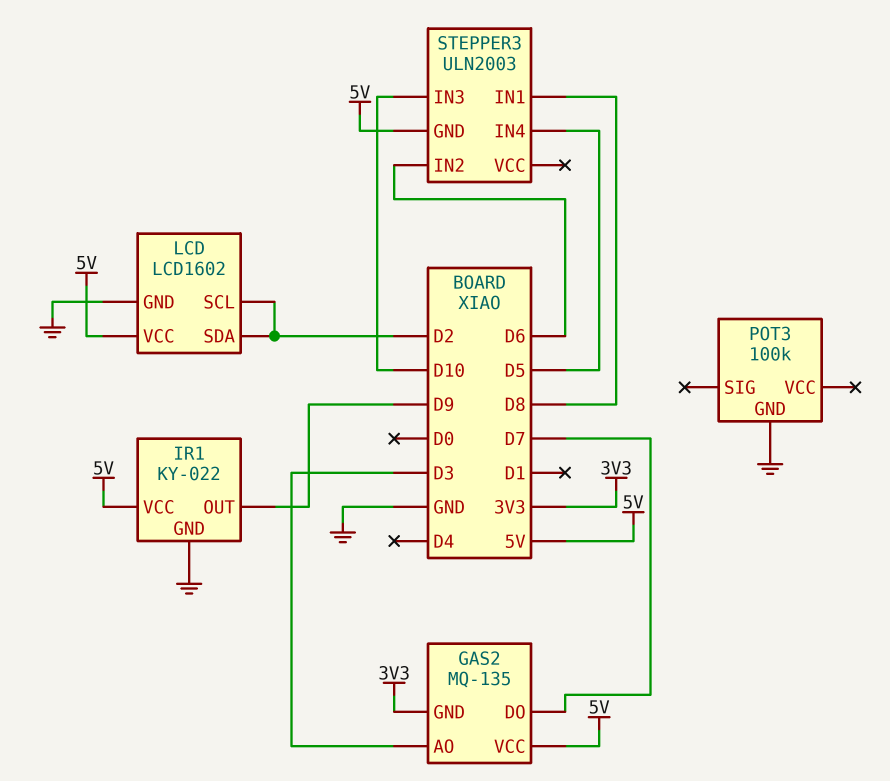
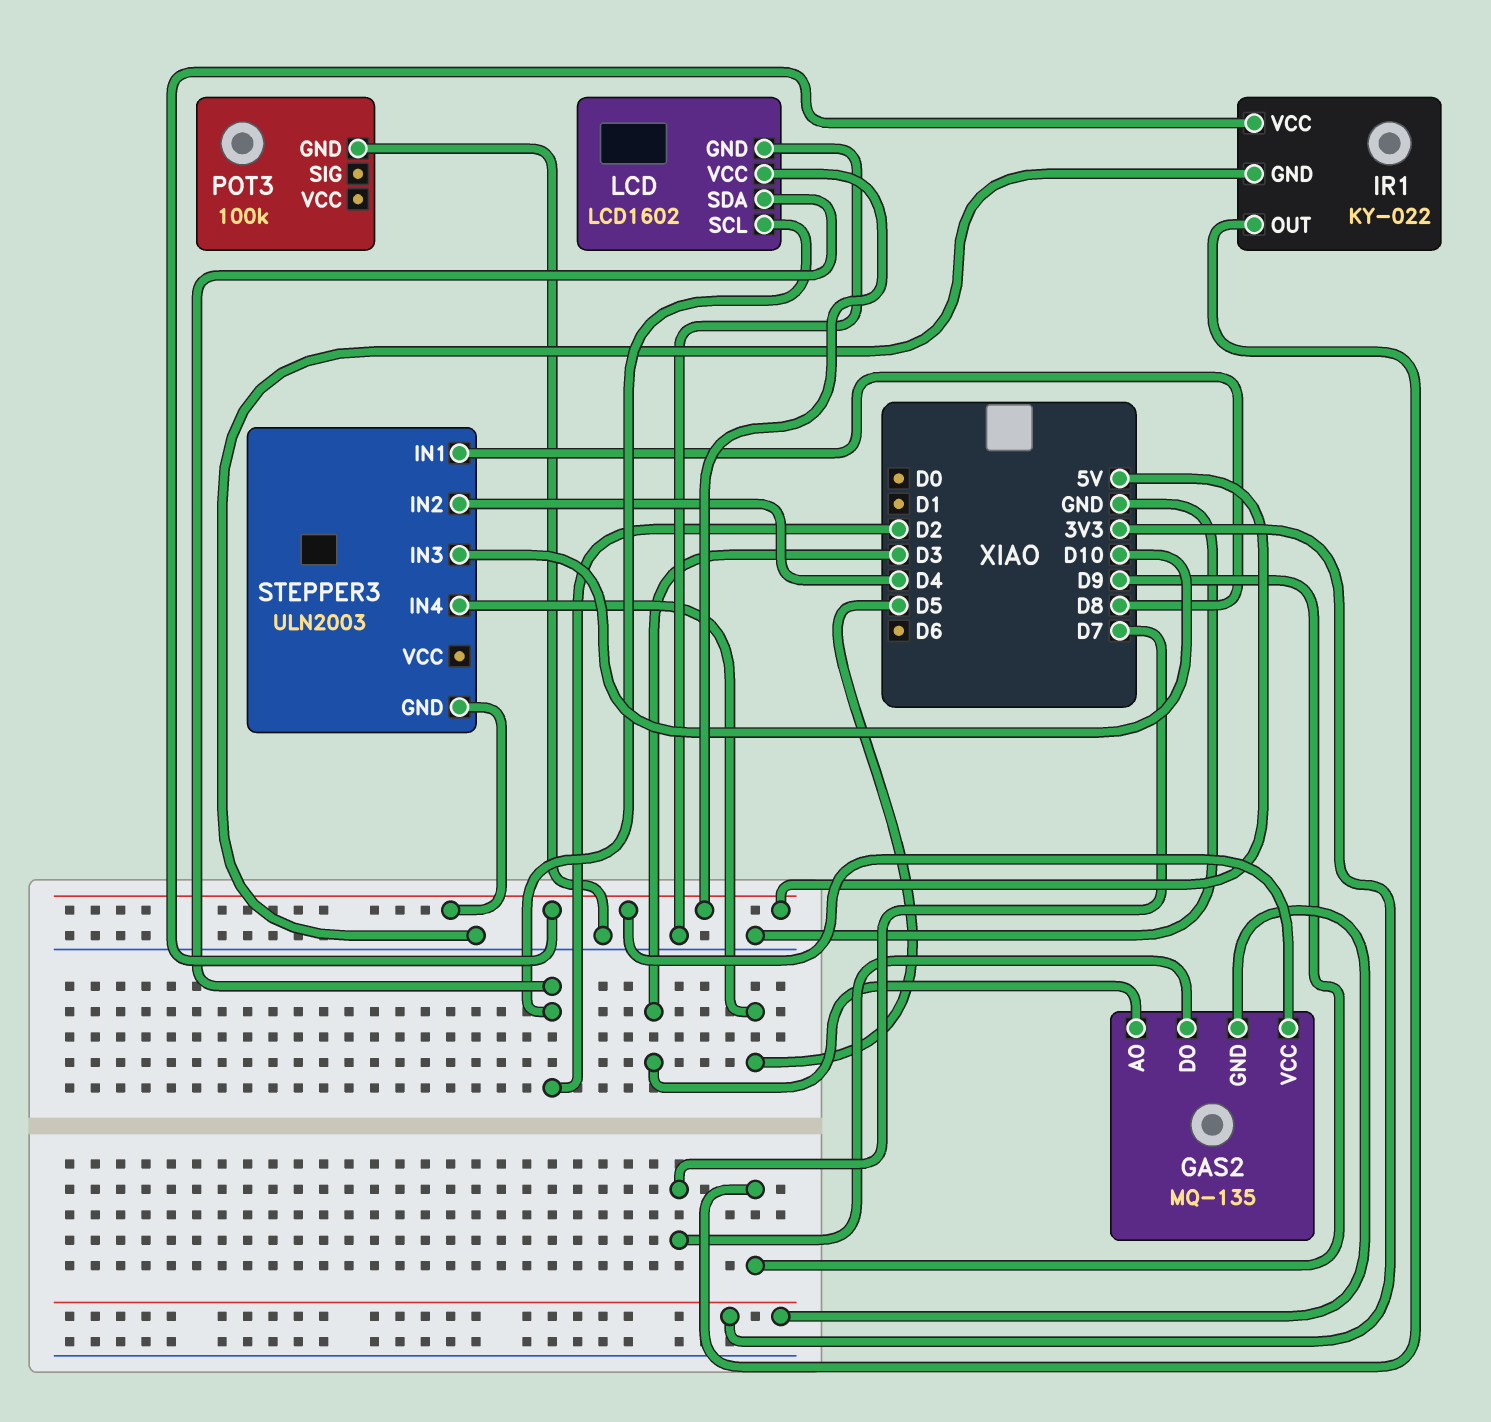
STEPPER3 pin IN2: D6 -> D4

